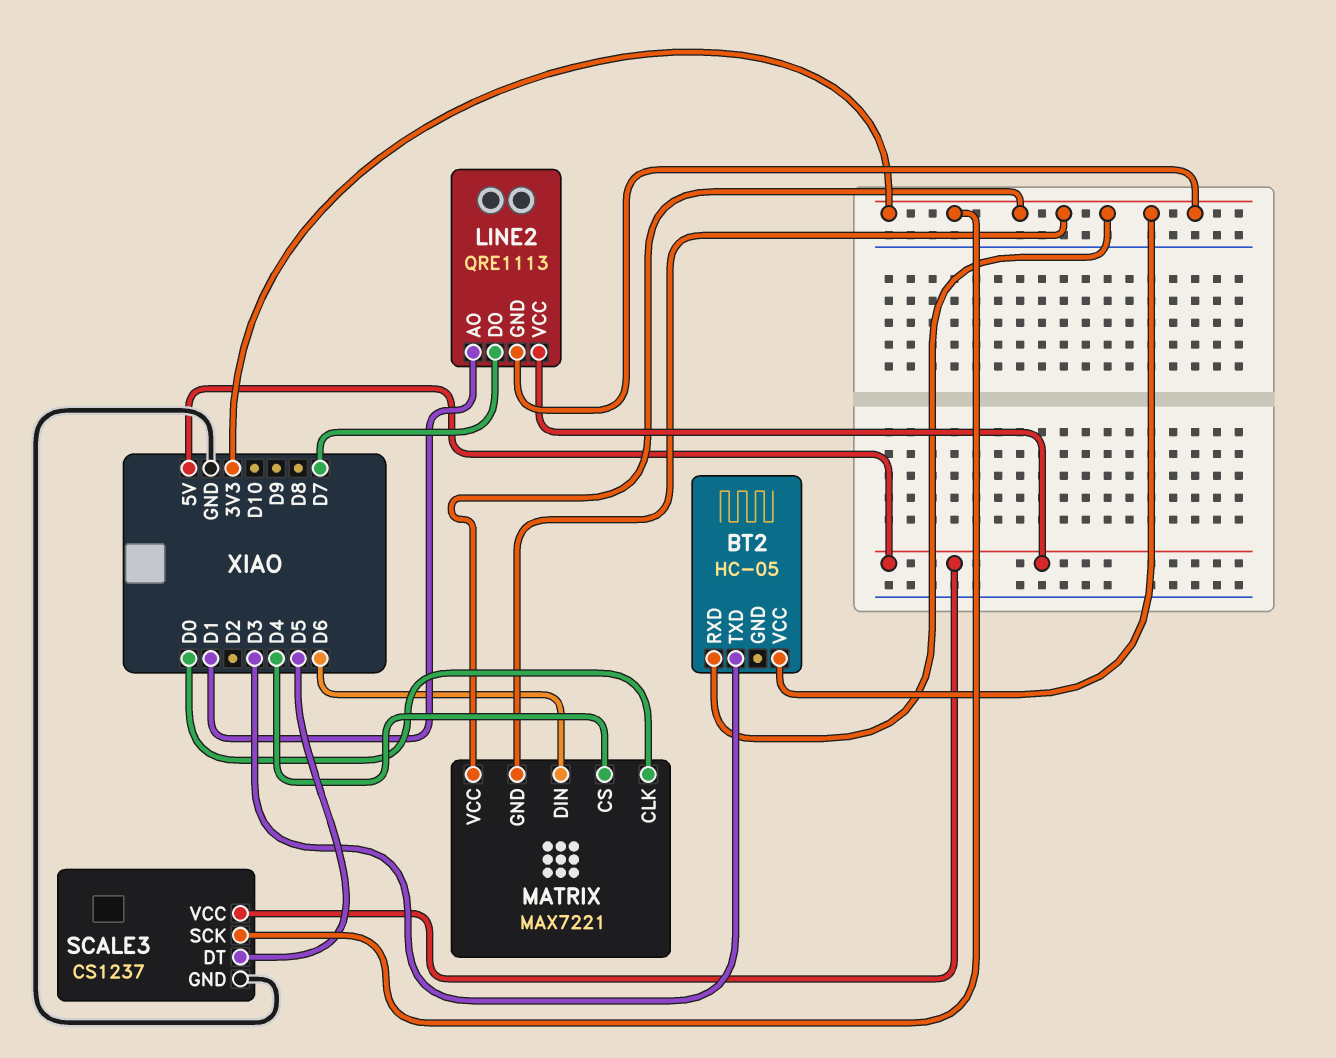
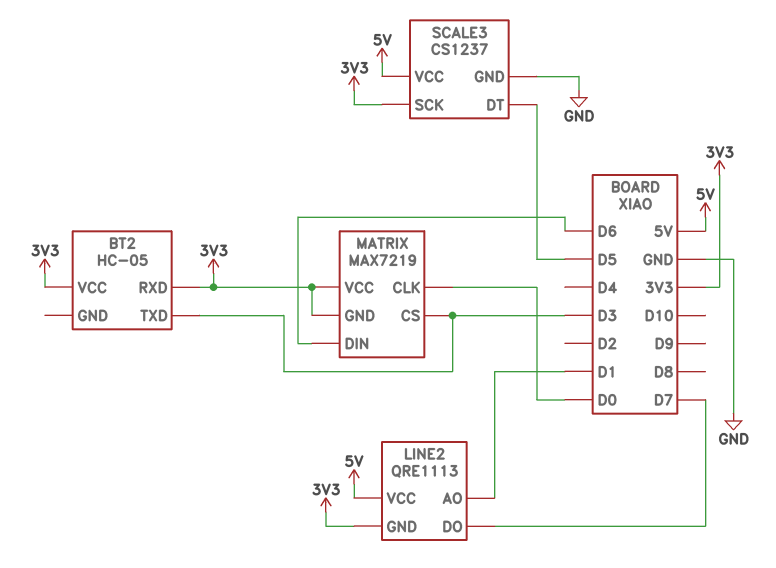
MATRIX: MAX7221 -> MAX7219
MATRIX pin CS: D4 -> D3

